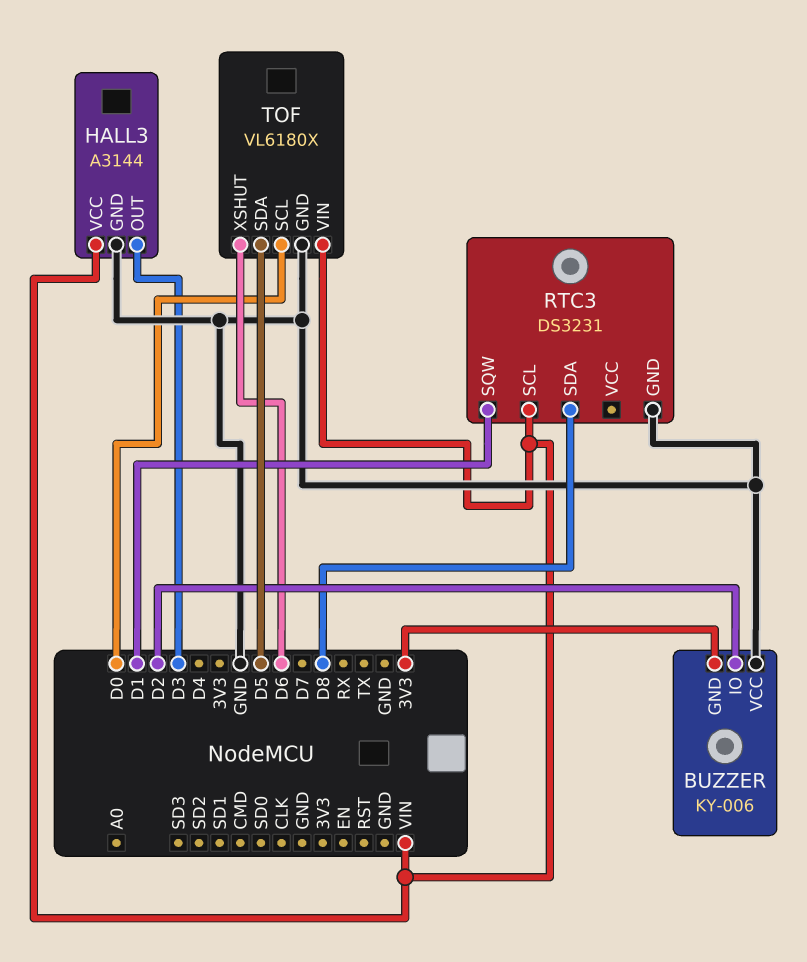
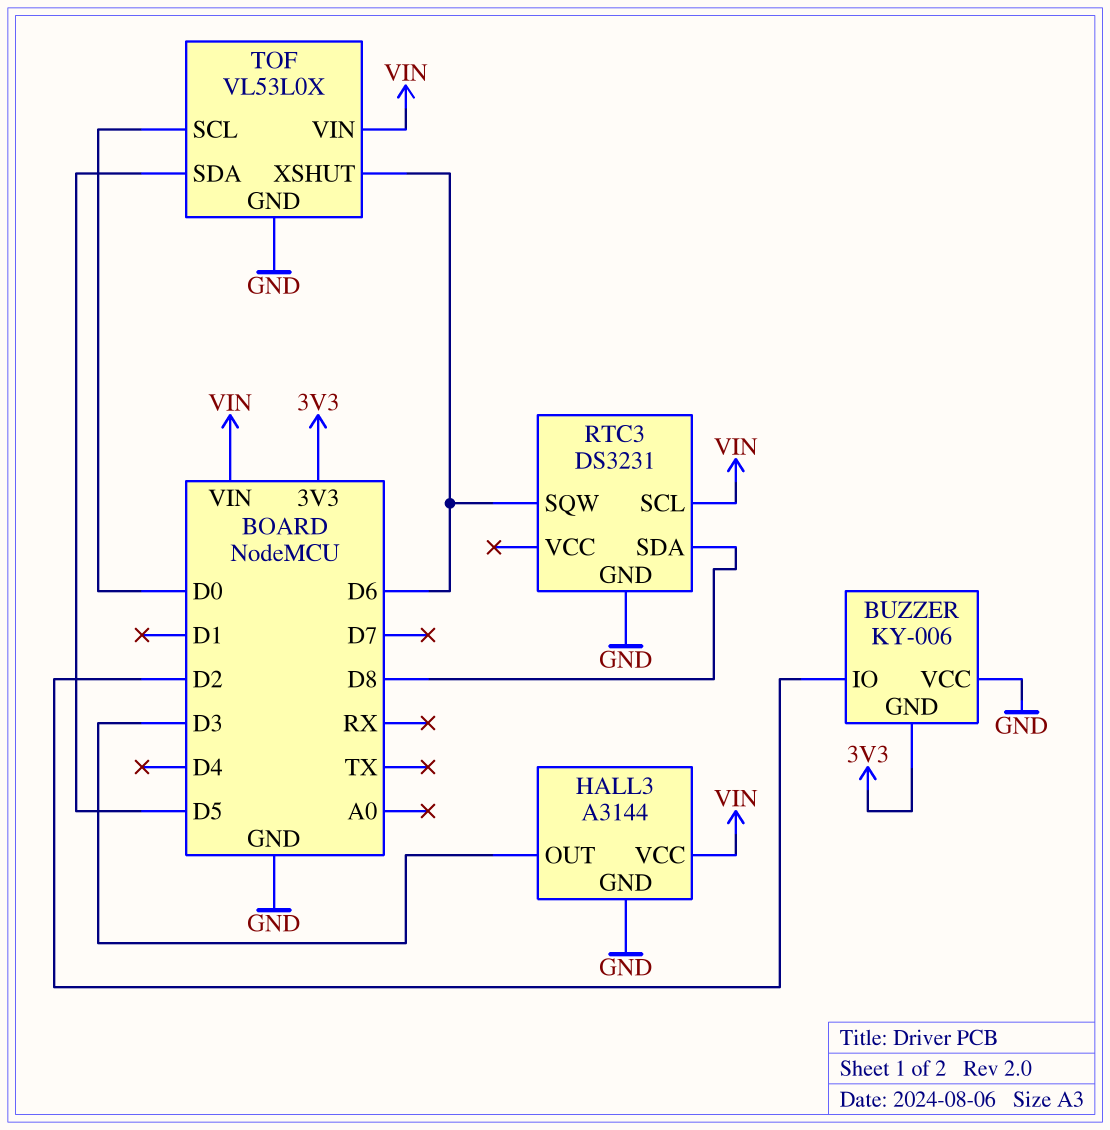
RTC3 pin SQW: D1 -> D6
TOF: VL6180X -> VL53L0X

